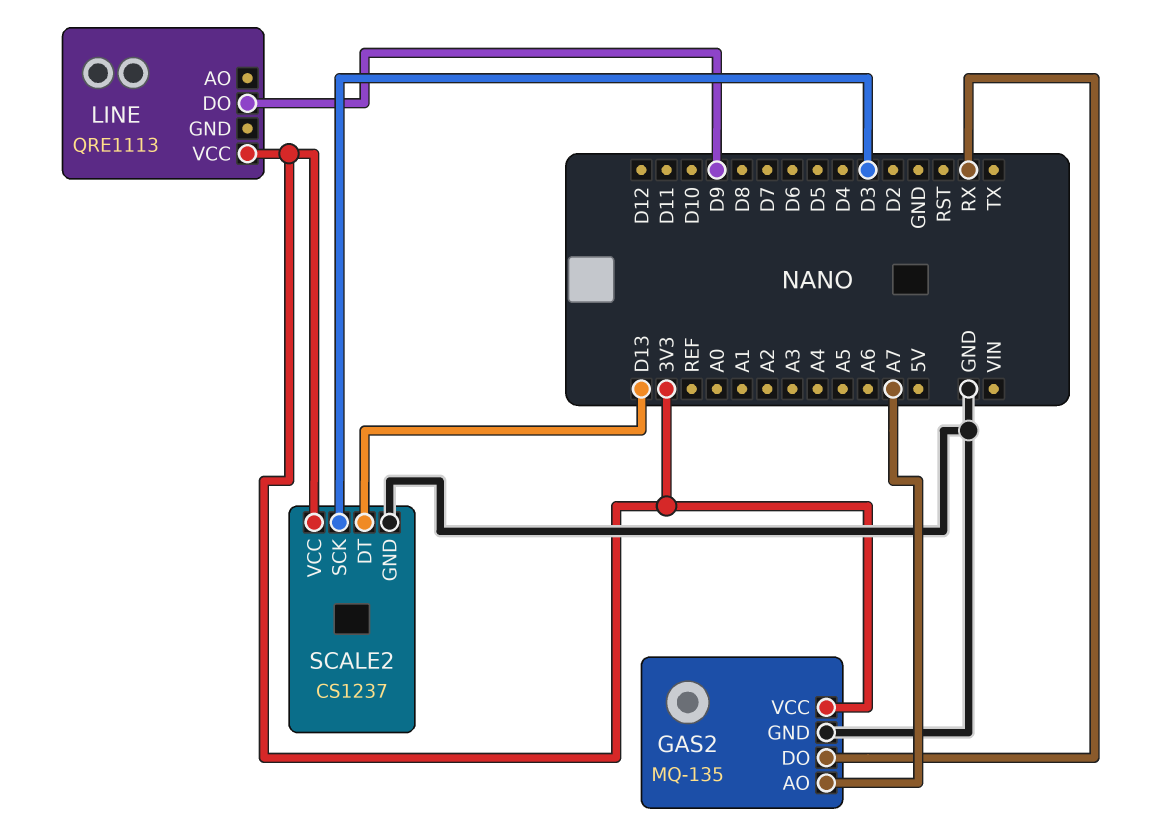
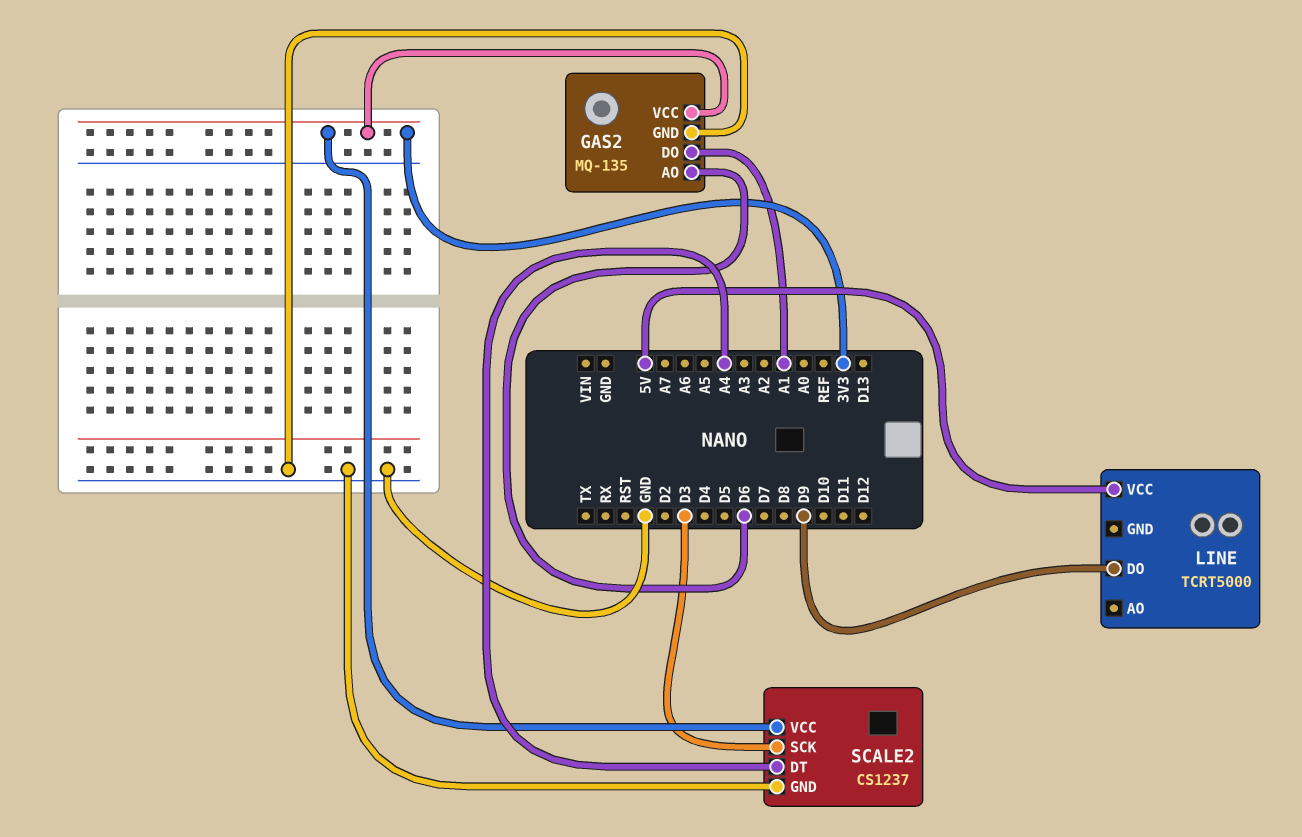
GAS2 pin AO: A7 -> D6
GAS2 pin DO: RX -> A1
LINE: QRE1113 -> TCRT5000
LINE pin VCC: 3V3 -> 5V
SCALE2 pin DT: D13 -> A4

